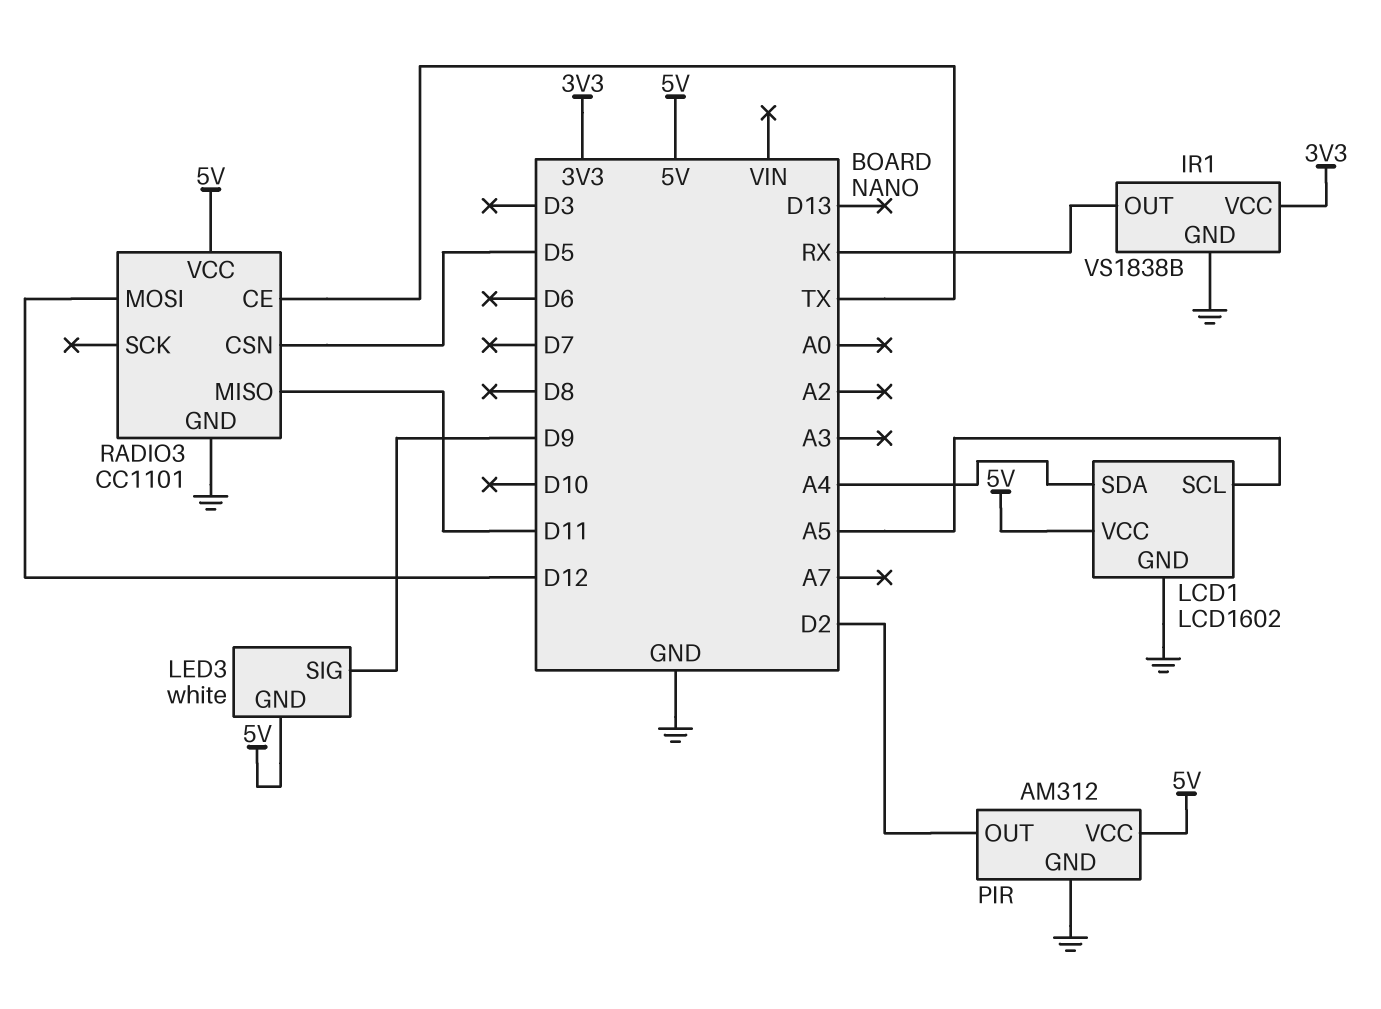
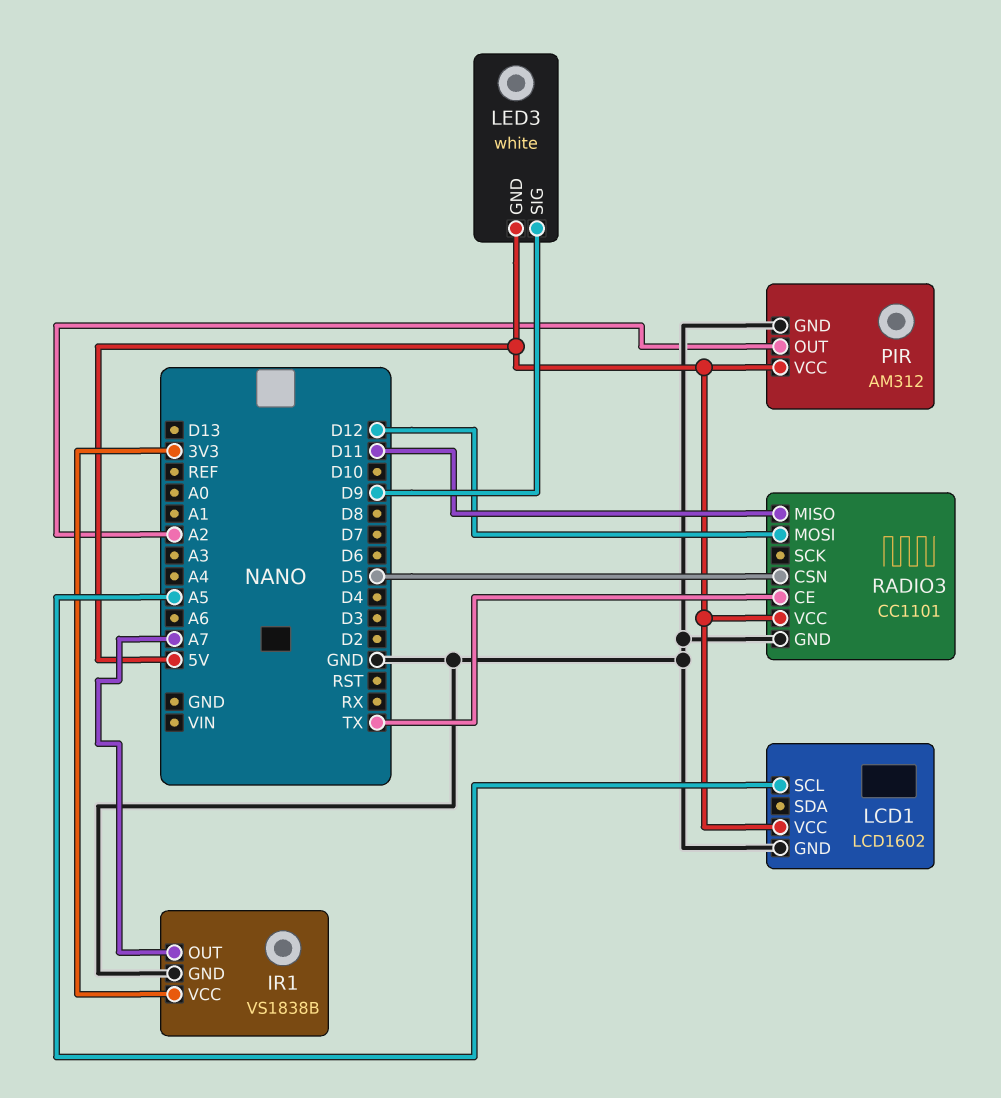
IR1 pin OUT: RX -> A7
LCD1 pin SDA: A4 -> none
PIR pin OUT: D2 -> A2

